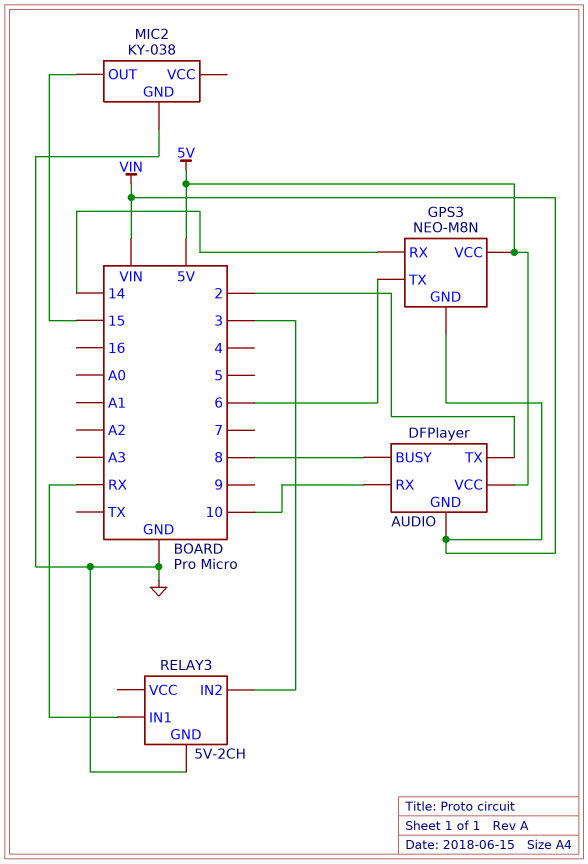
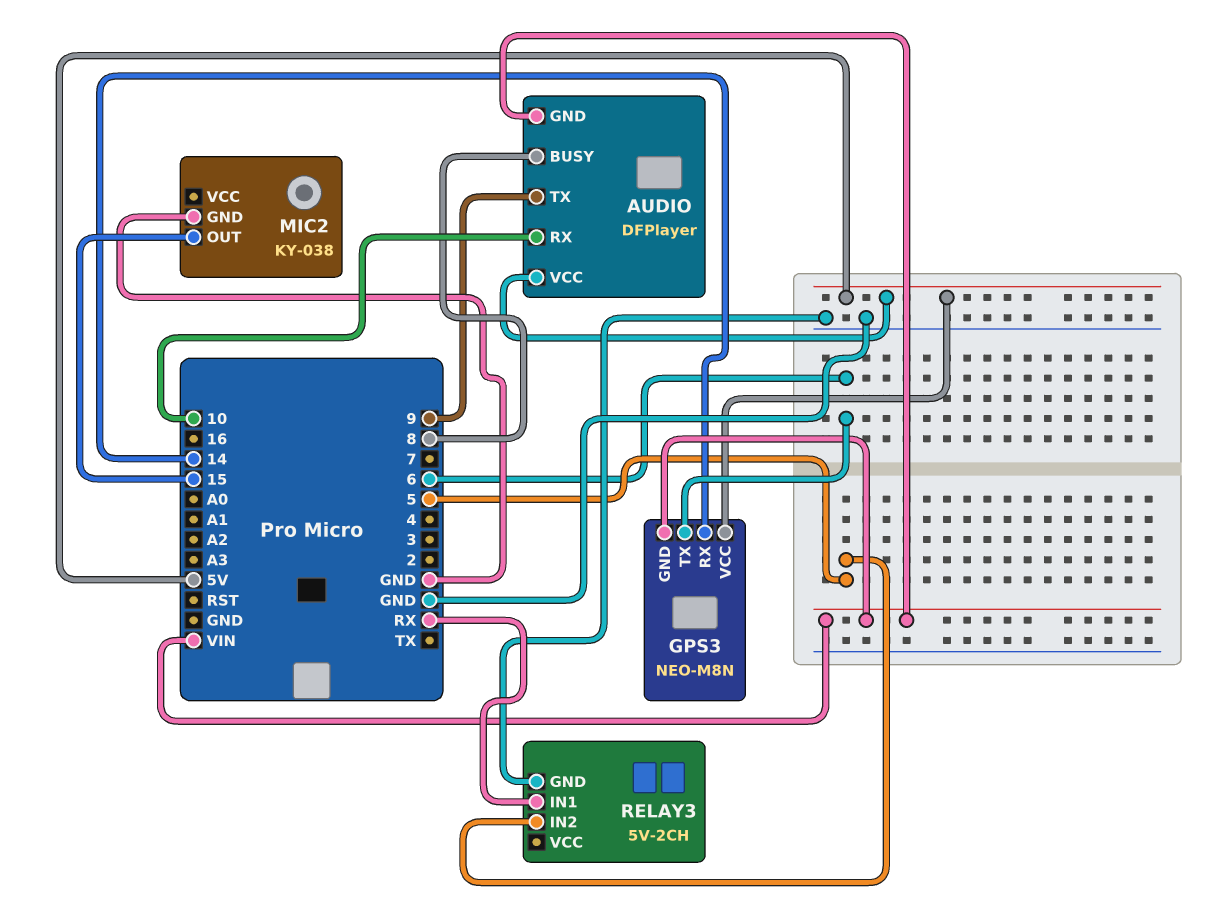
AUDIO pin TX: 2 -> 9
RELAY3 pin IN2: 3 -> 5

